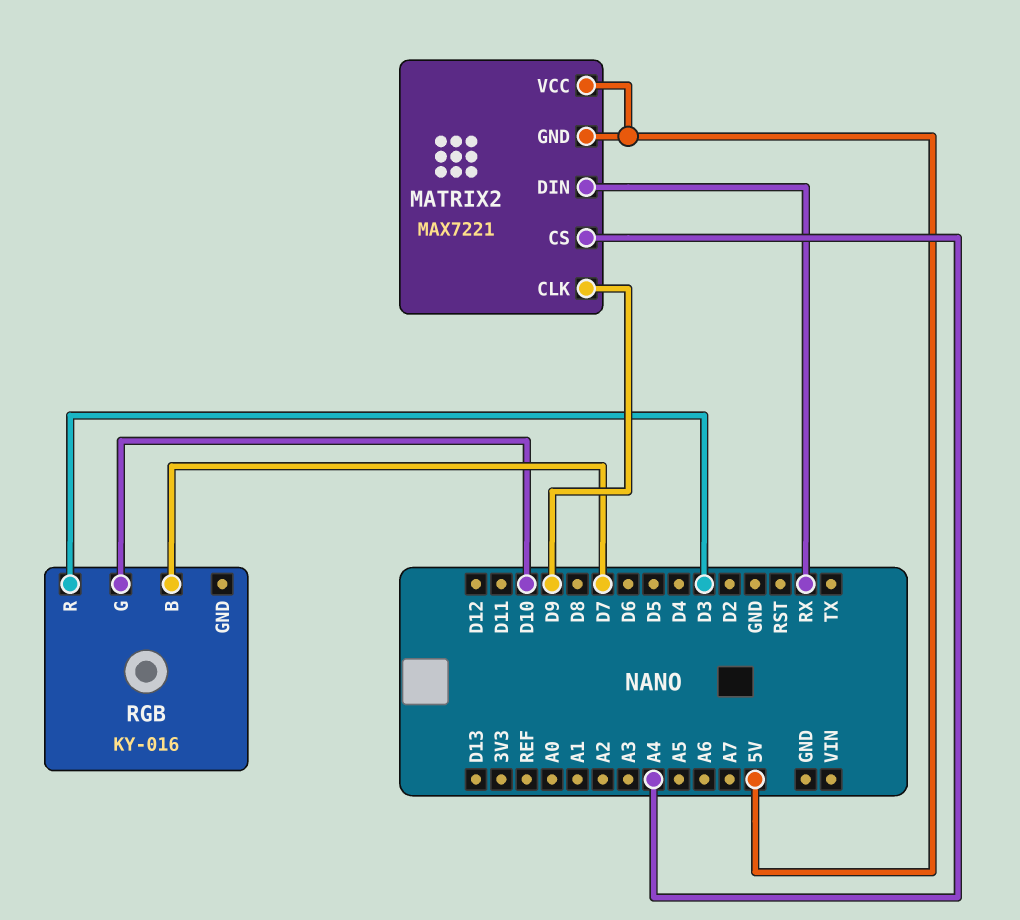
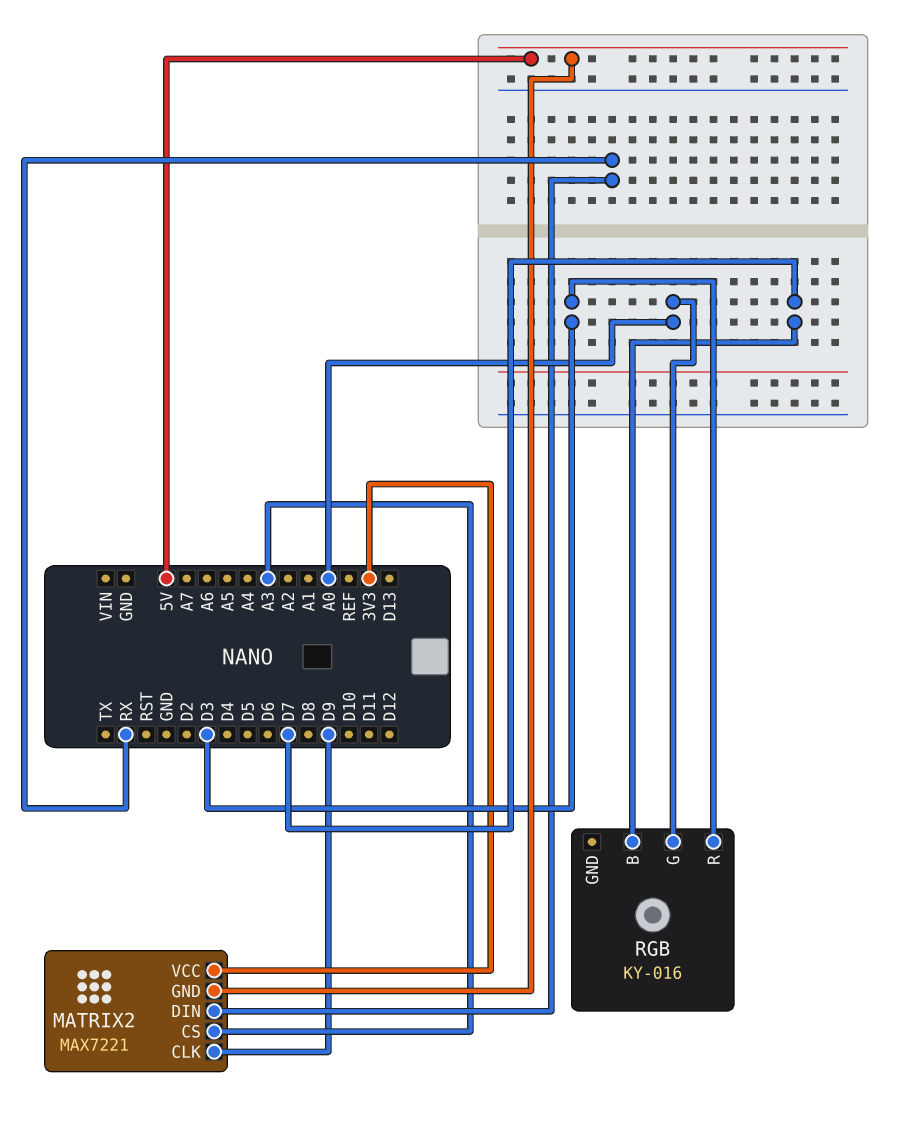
MATRIX2 pin CS: A4 -> A3
MATRIX2 pin VCC: 5V -> 3V3
RGB pin G: D10 -> A0

